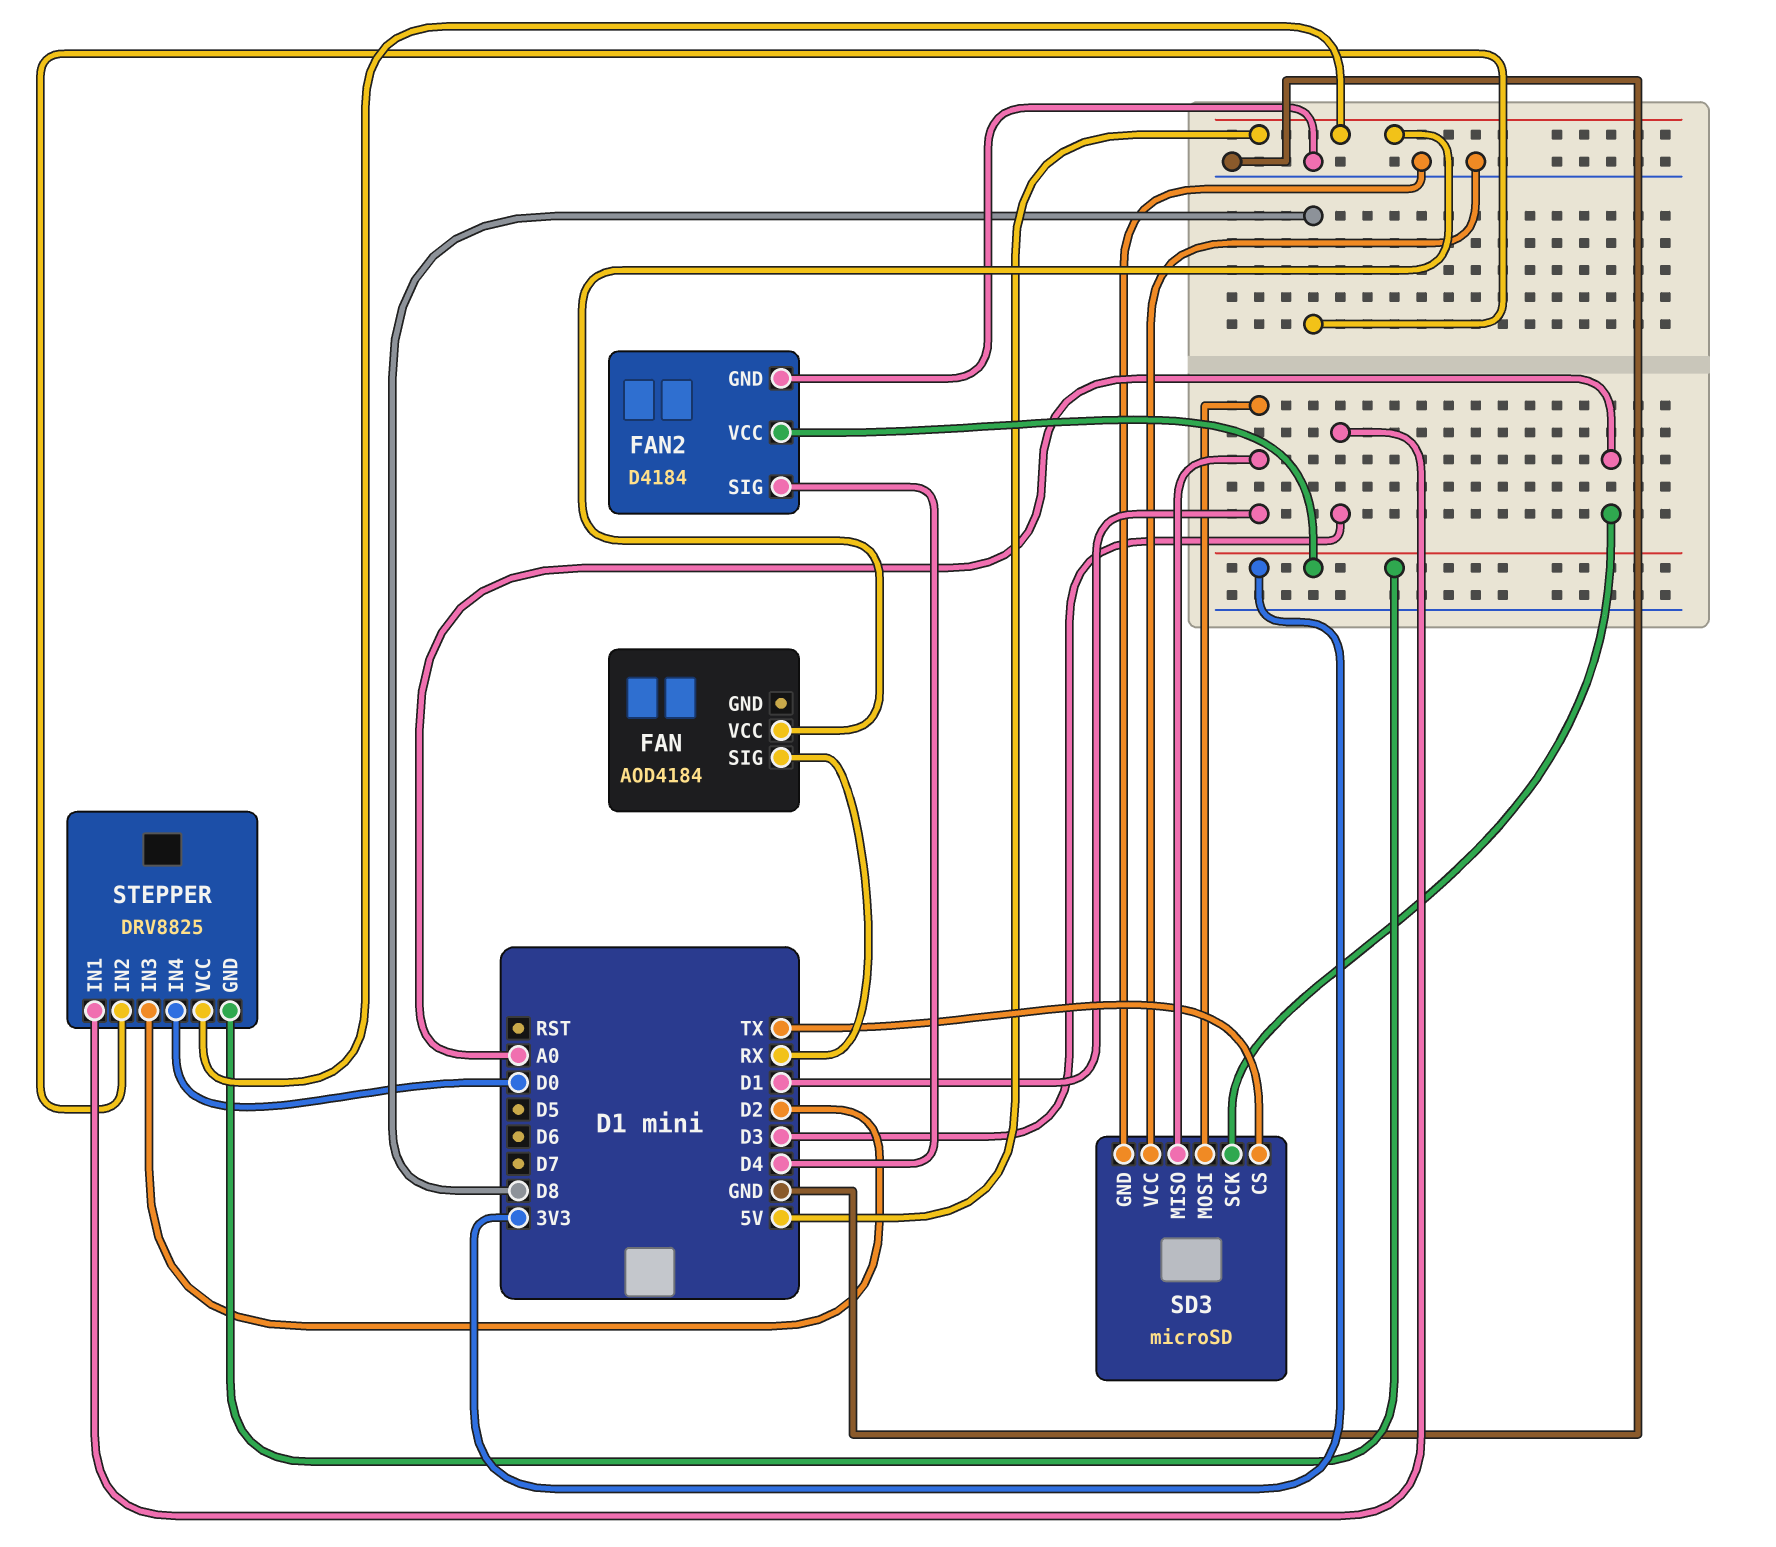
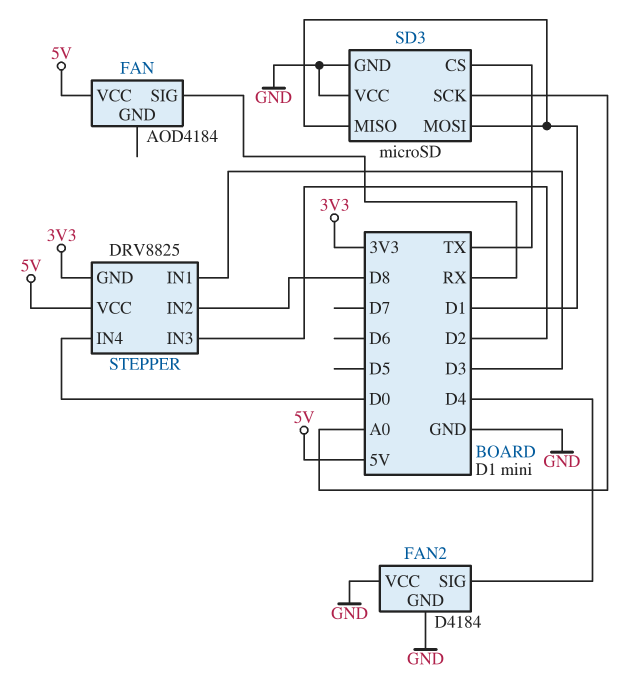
FAN2 pin VCC: 3V3 -> GND

